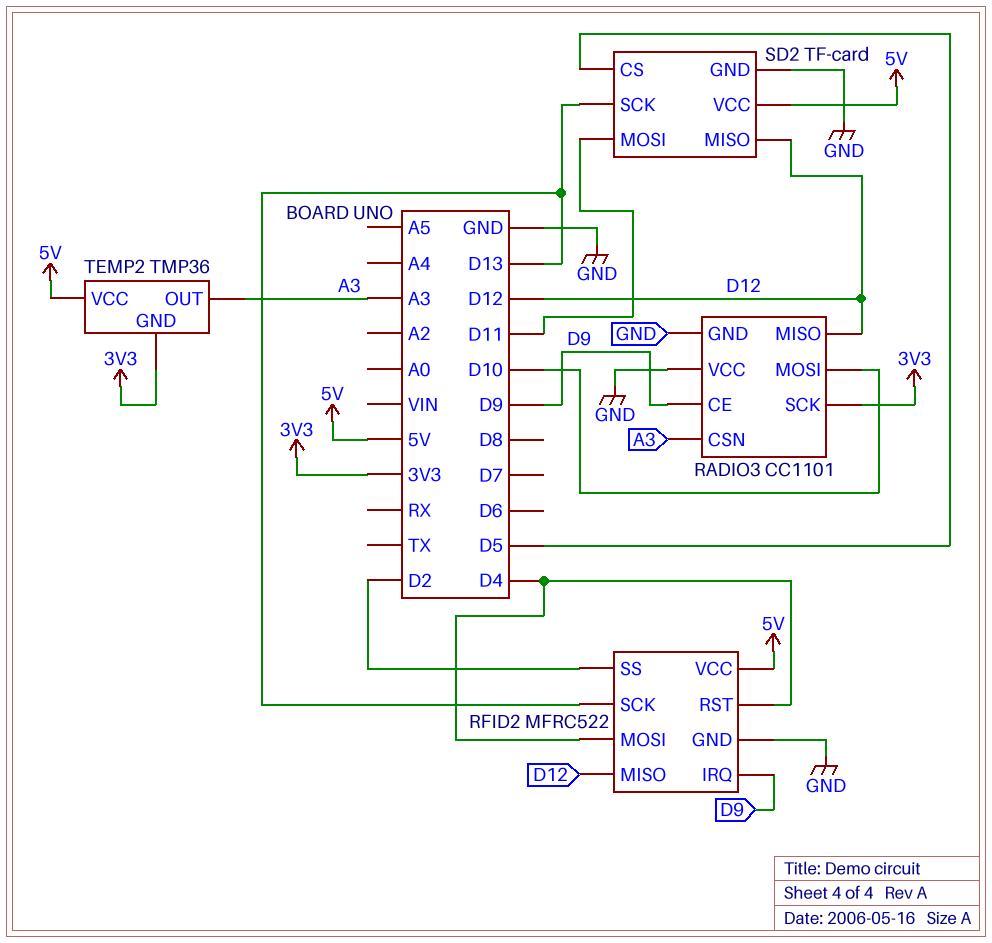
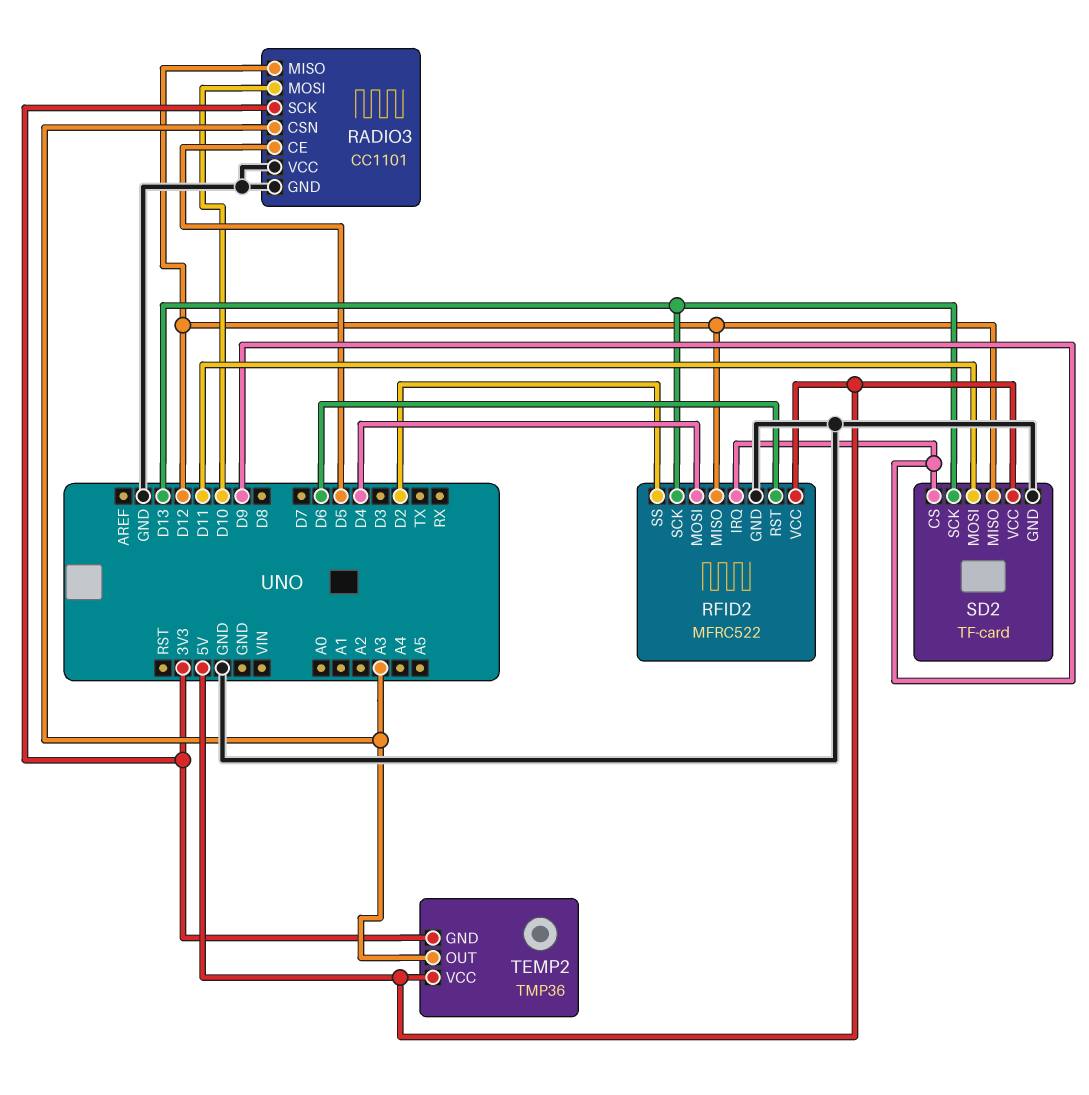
RADIO3 pin CE: D9 -> D5
RFID2 pin RST: D4 -> D6
SD2 pin CS: D5 -> D9

